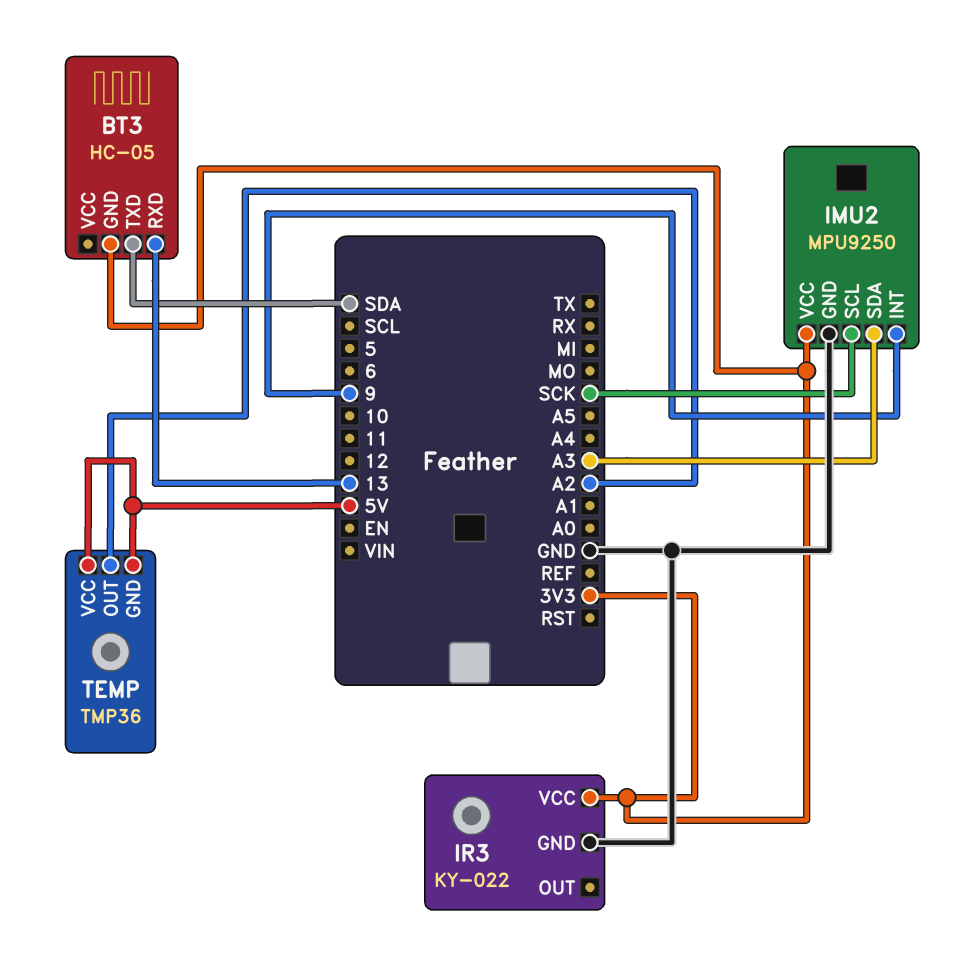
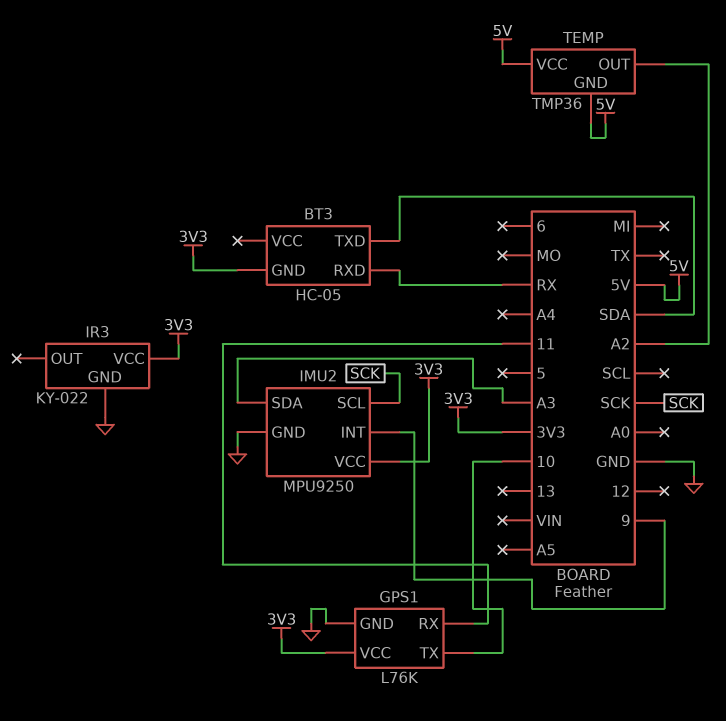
BT3 pin RXD: 13 -> RX
GPS1: none -> L76K
GPS1 pin GND: none -> GND
GPS1 pin RX: none -> 11
GPS1 pin TX: none -> 10
GPS1 pin VCC: none -> 3V3

